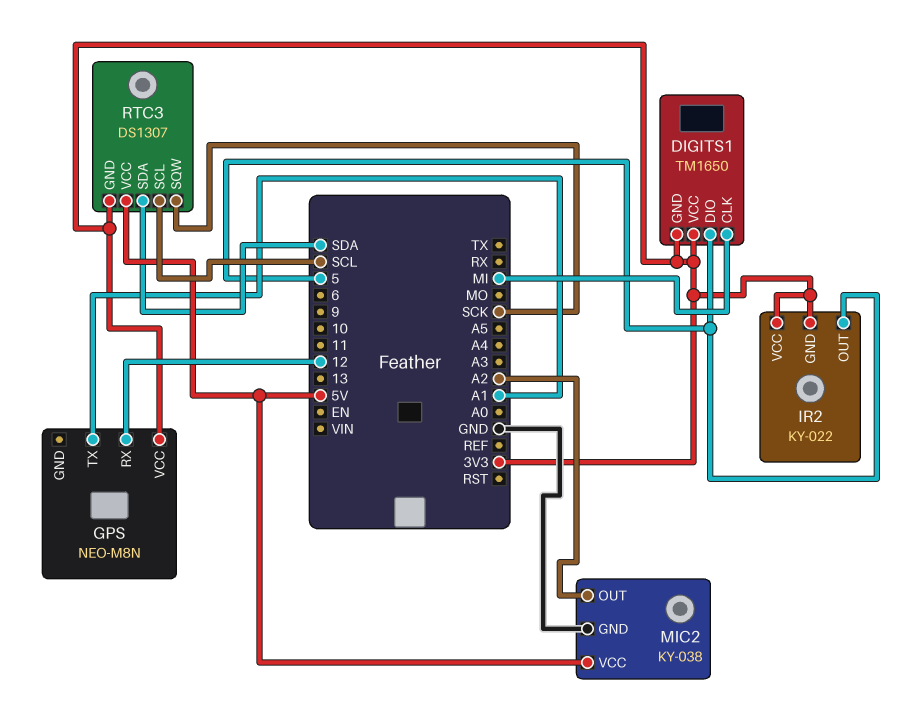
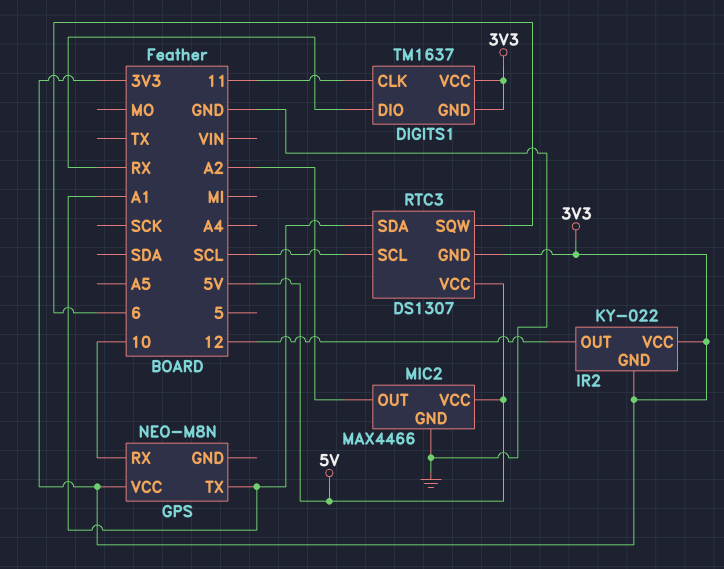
DIGITS1: TM1650 -> TM1637
DIGITS1 pin CLK: MI -> 11
DIGITS1 pin DIO: 5 -> RX
GPS pin RX: 12 -> 10
IR2 pin OUT: 5 -> 12
MIC2: KY-038 -> MAX4466
RTC3 pin SDA: SDA -> A1
RTC3 pin SQW: SCK -> 6

